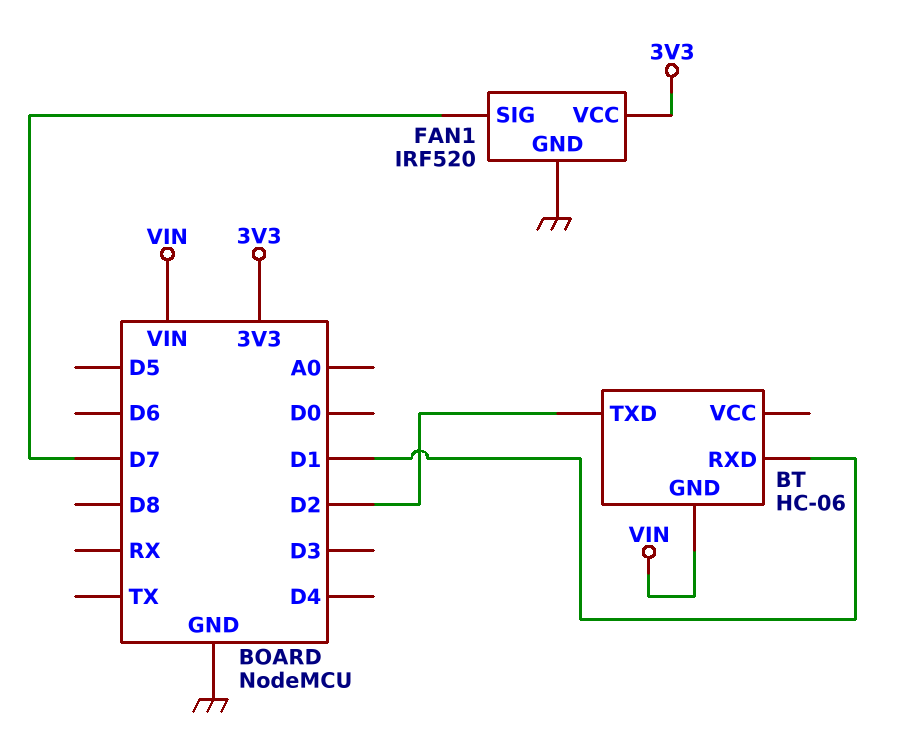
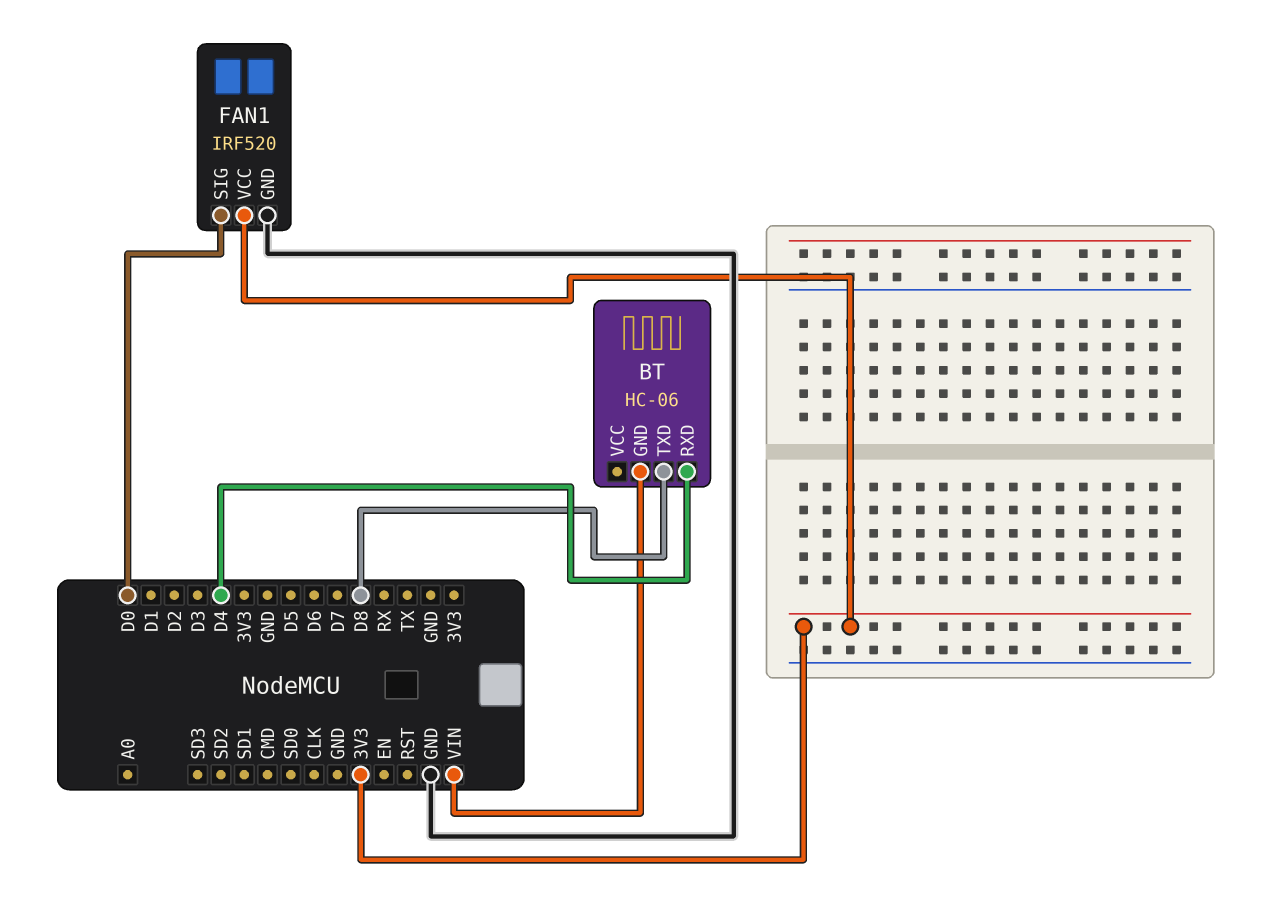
BT pin RXD: D1 -> D4
BT pin TXD: D2 -> D8
FAN1 pin SIG: D7 -> D0

